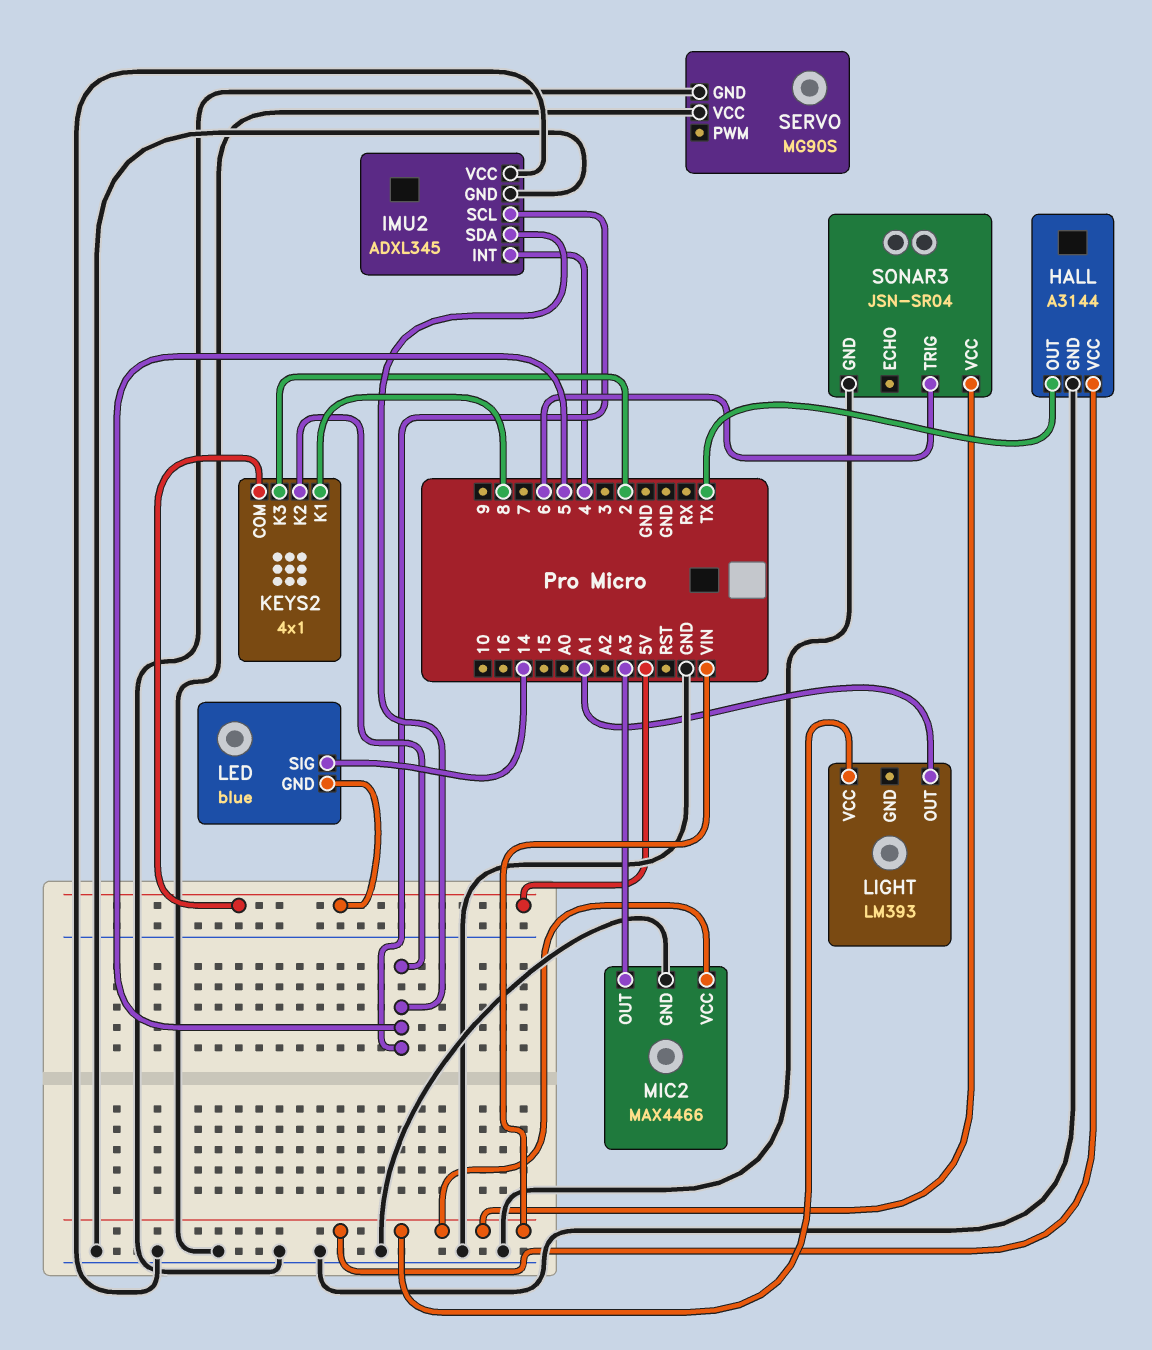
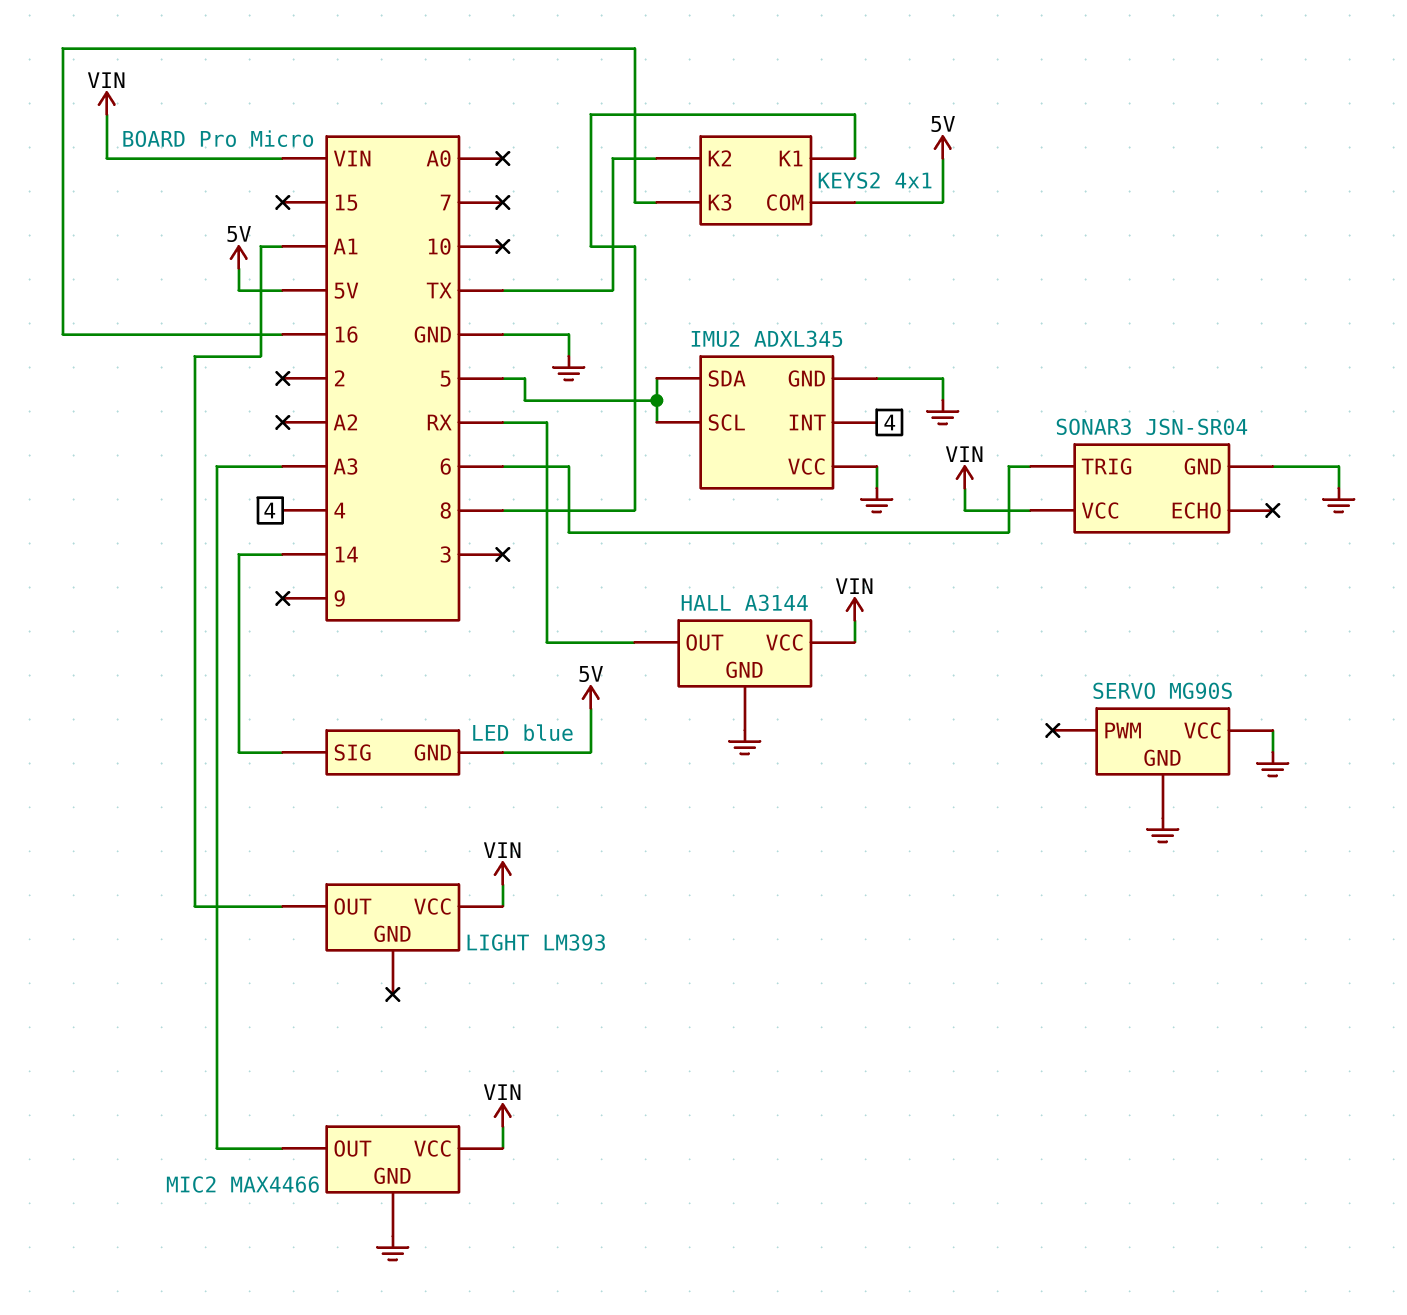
HALL pin OUT: TX -> RX
KEYS2 pin K2: 5 -> TX
KEYS2 pin K3: 2 -> 16

